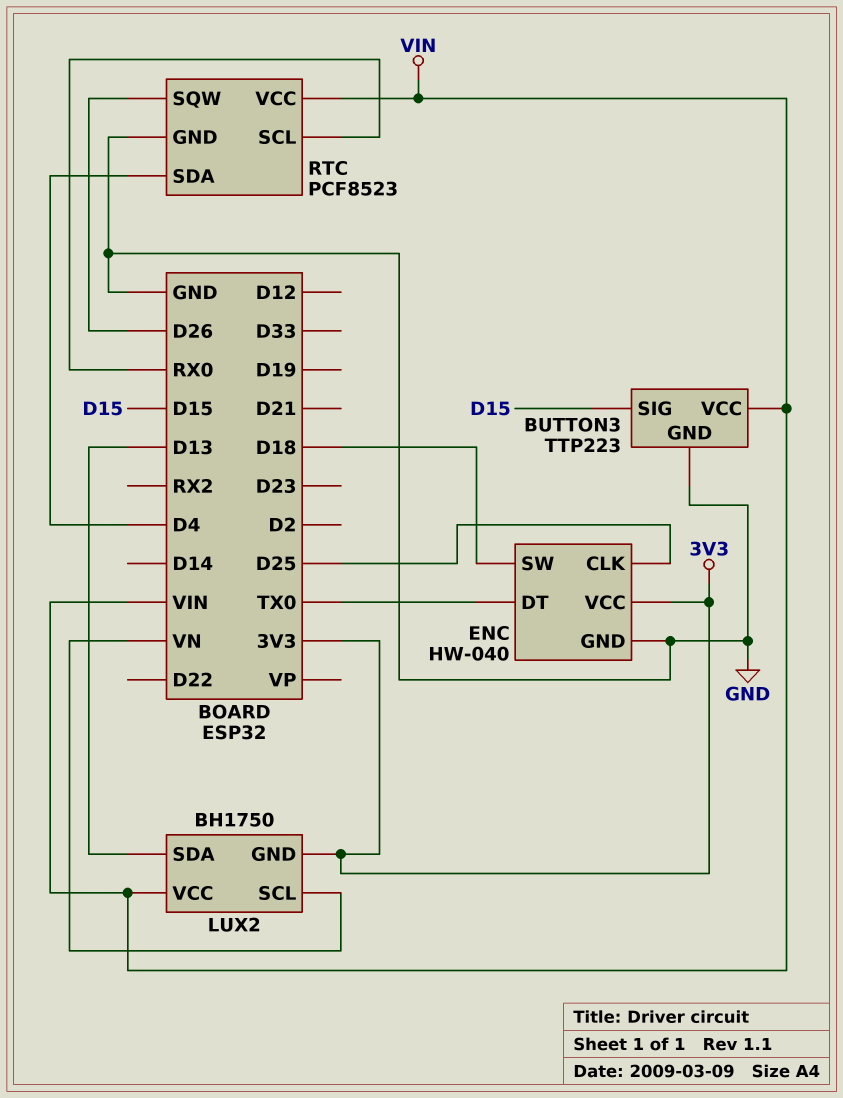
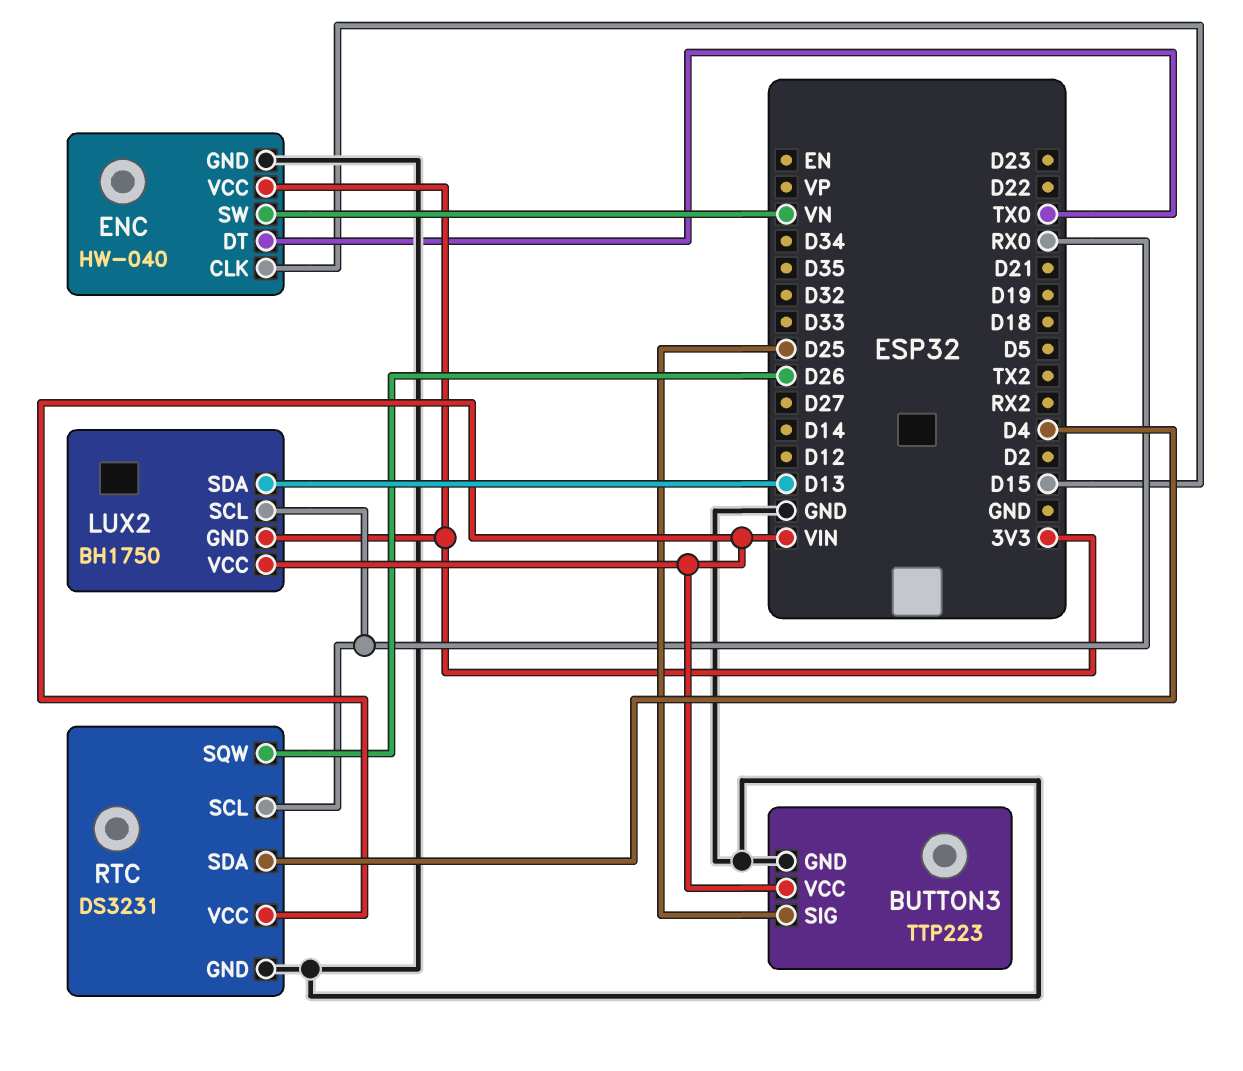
BUTTON3 pin SIG: D15 -> D25
ENC pin CLK: D25 -> D15
ENC pin SW: D18 -> VN
LUX2 pin SCL: VN -> RX0
RTC: PCF8523 -> DS3231

